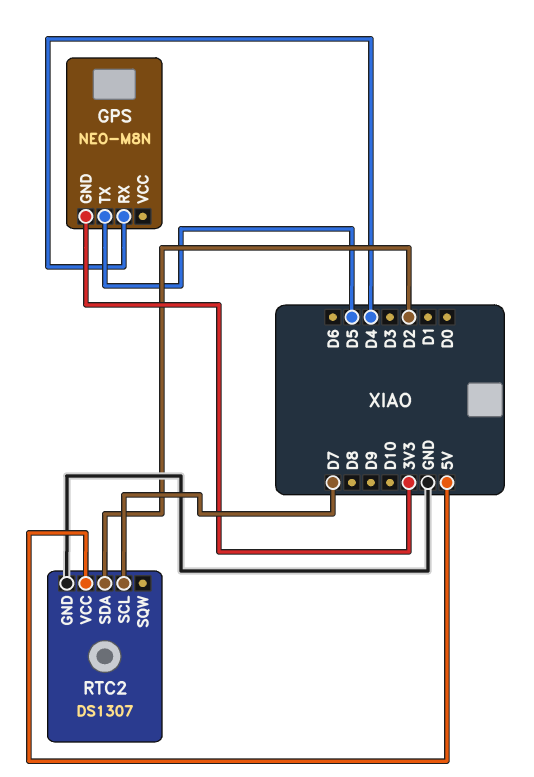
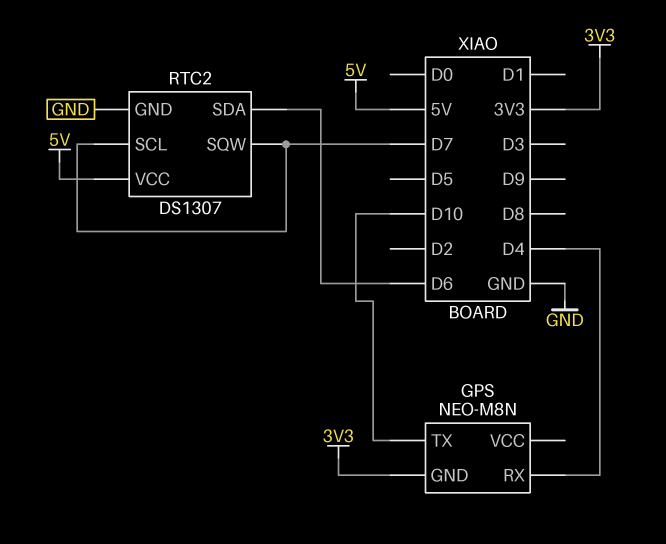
GPS pin TX: D5 -> D10
RTC2 pin SDA: D2 -> D6
RTC2 pin SQW: none -> D7

